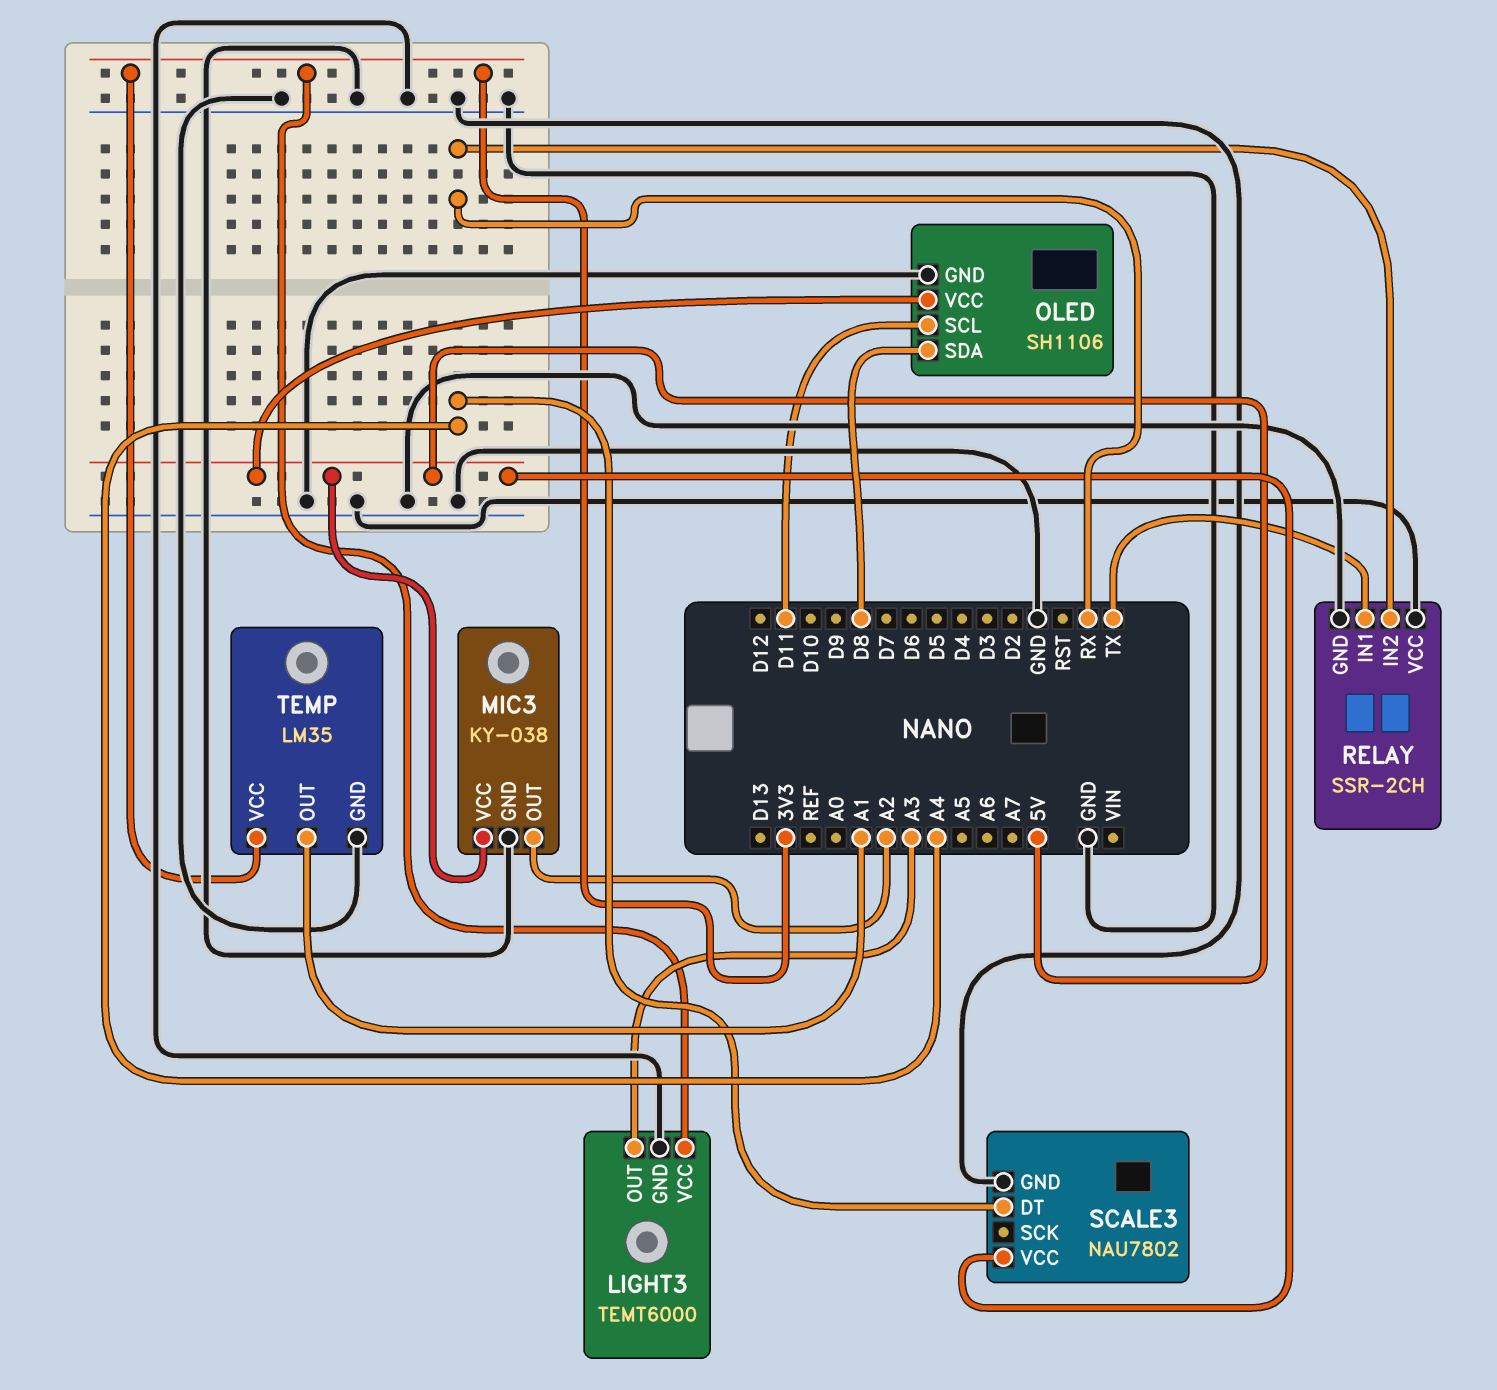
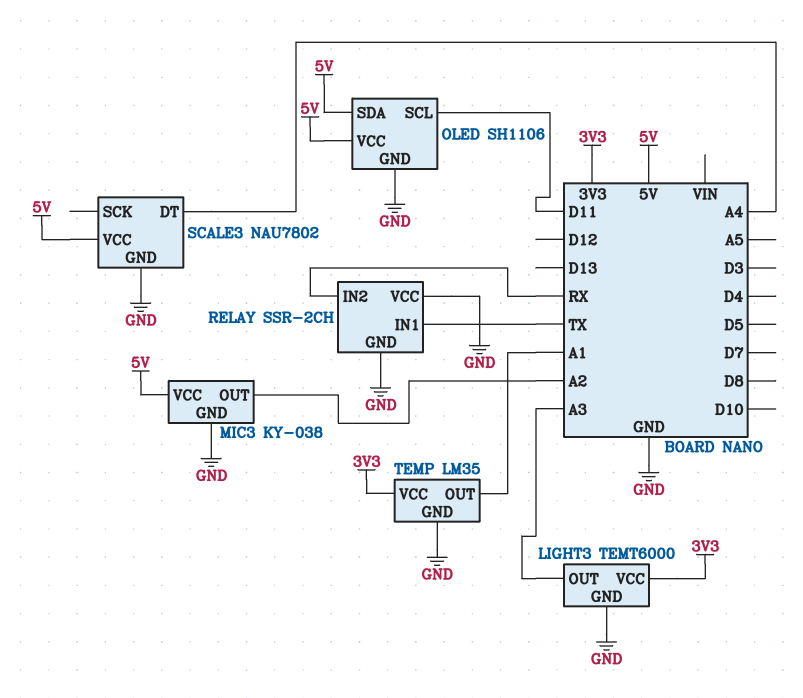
OLED pin SDA: D8 -> 5V

